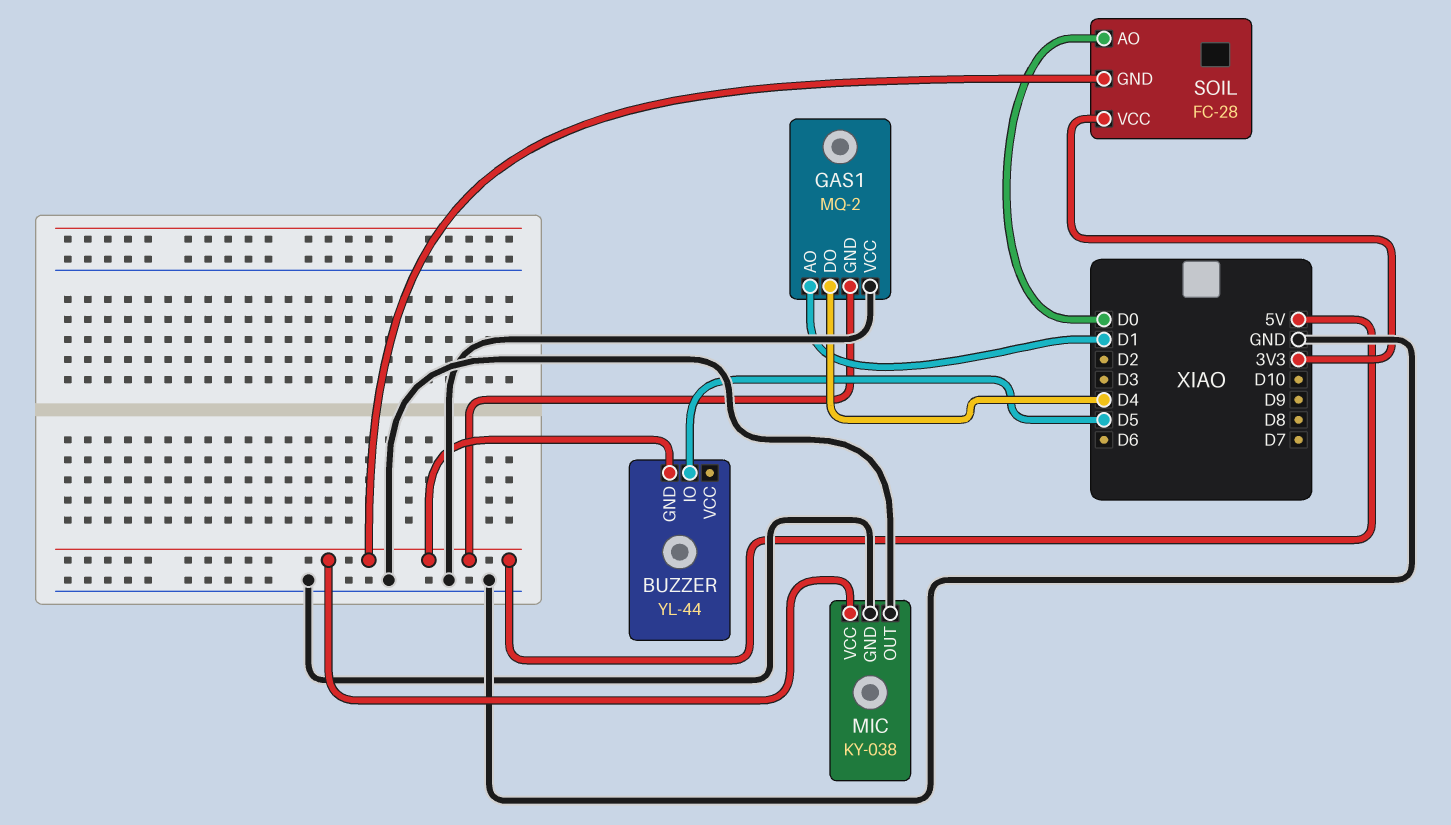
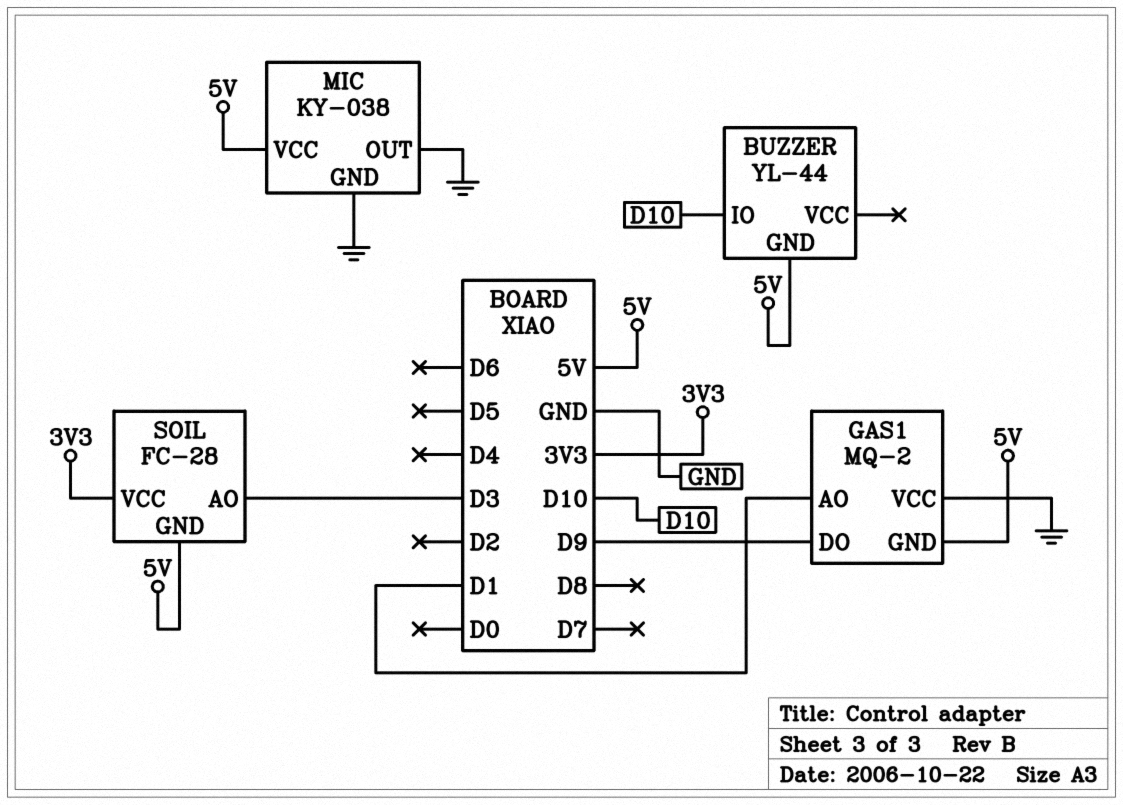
BUZZER pin IO: D5 -> D10
GAS1 pin DO: D4 -> D9
SOIL pin AO: D0 -> D3

